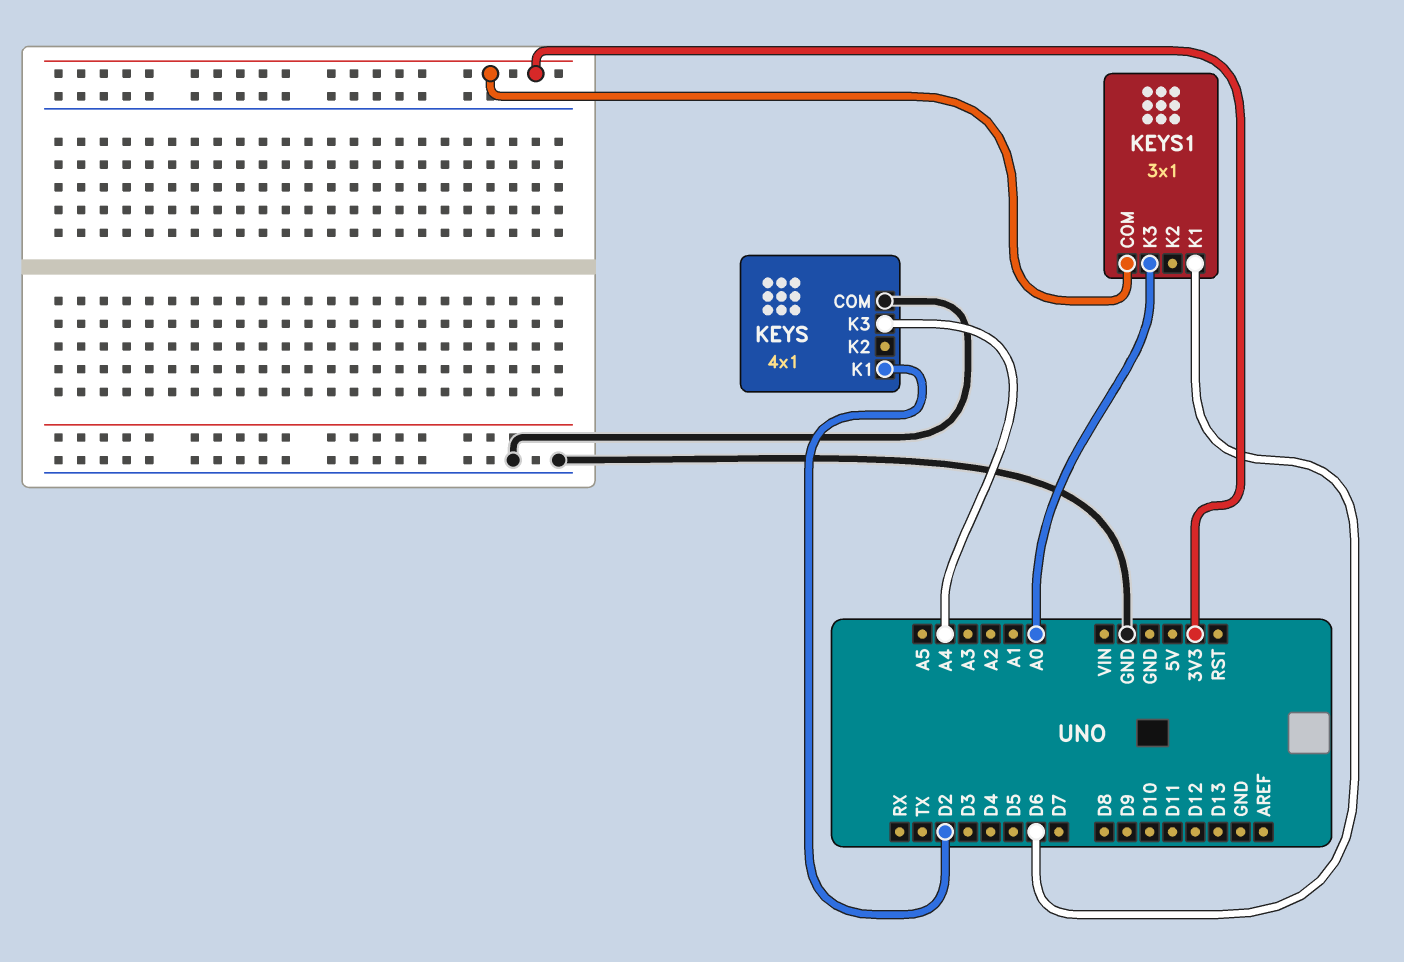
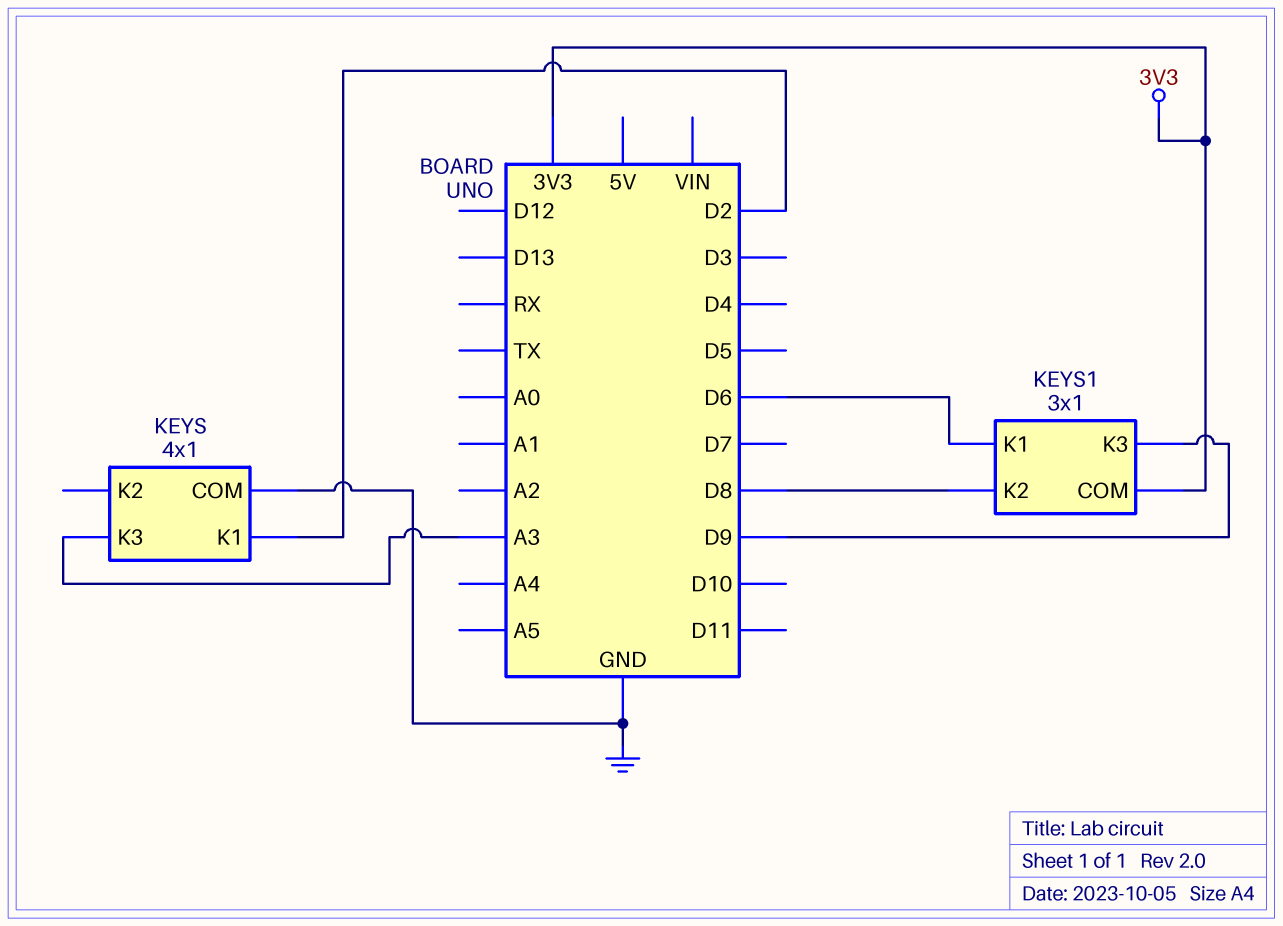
KEYS pin K3: A4 -> A3
KEYS1 pin K2: none -> D8
KEYS1 pin K3: A0 -> D9

